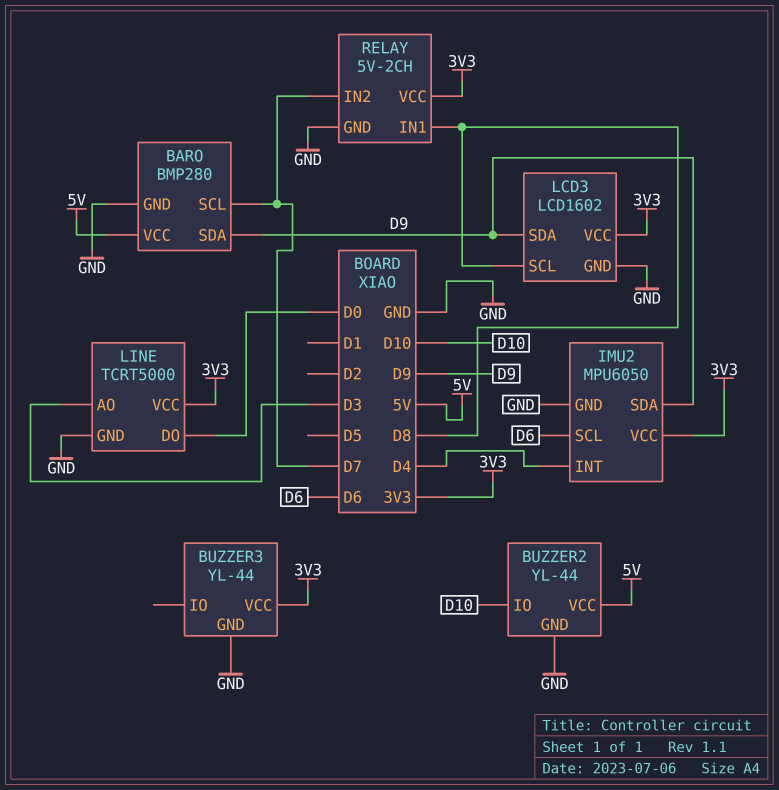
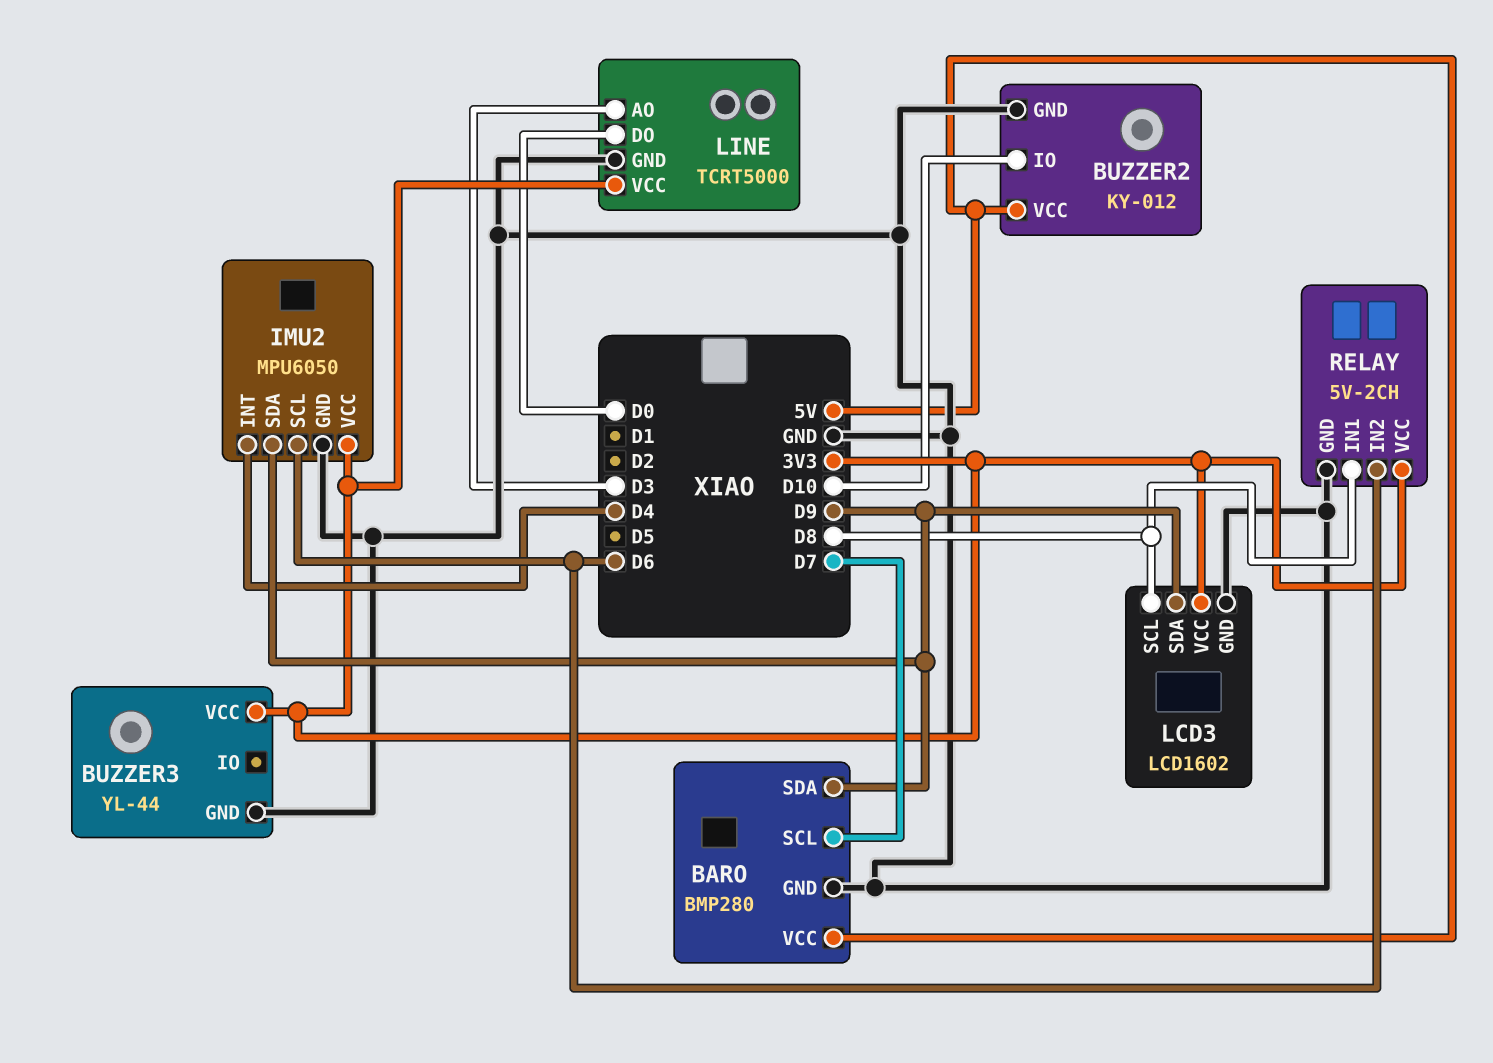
BUZZER2: YL-44 -> KY-012
RELAY pin IN2: D7 -> D6

